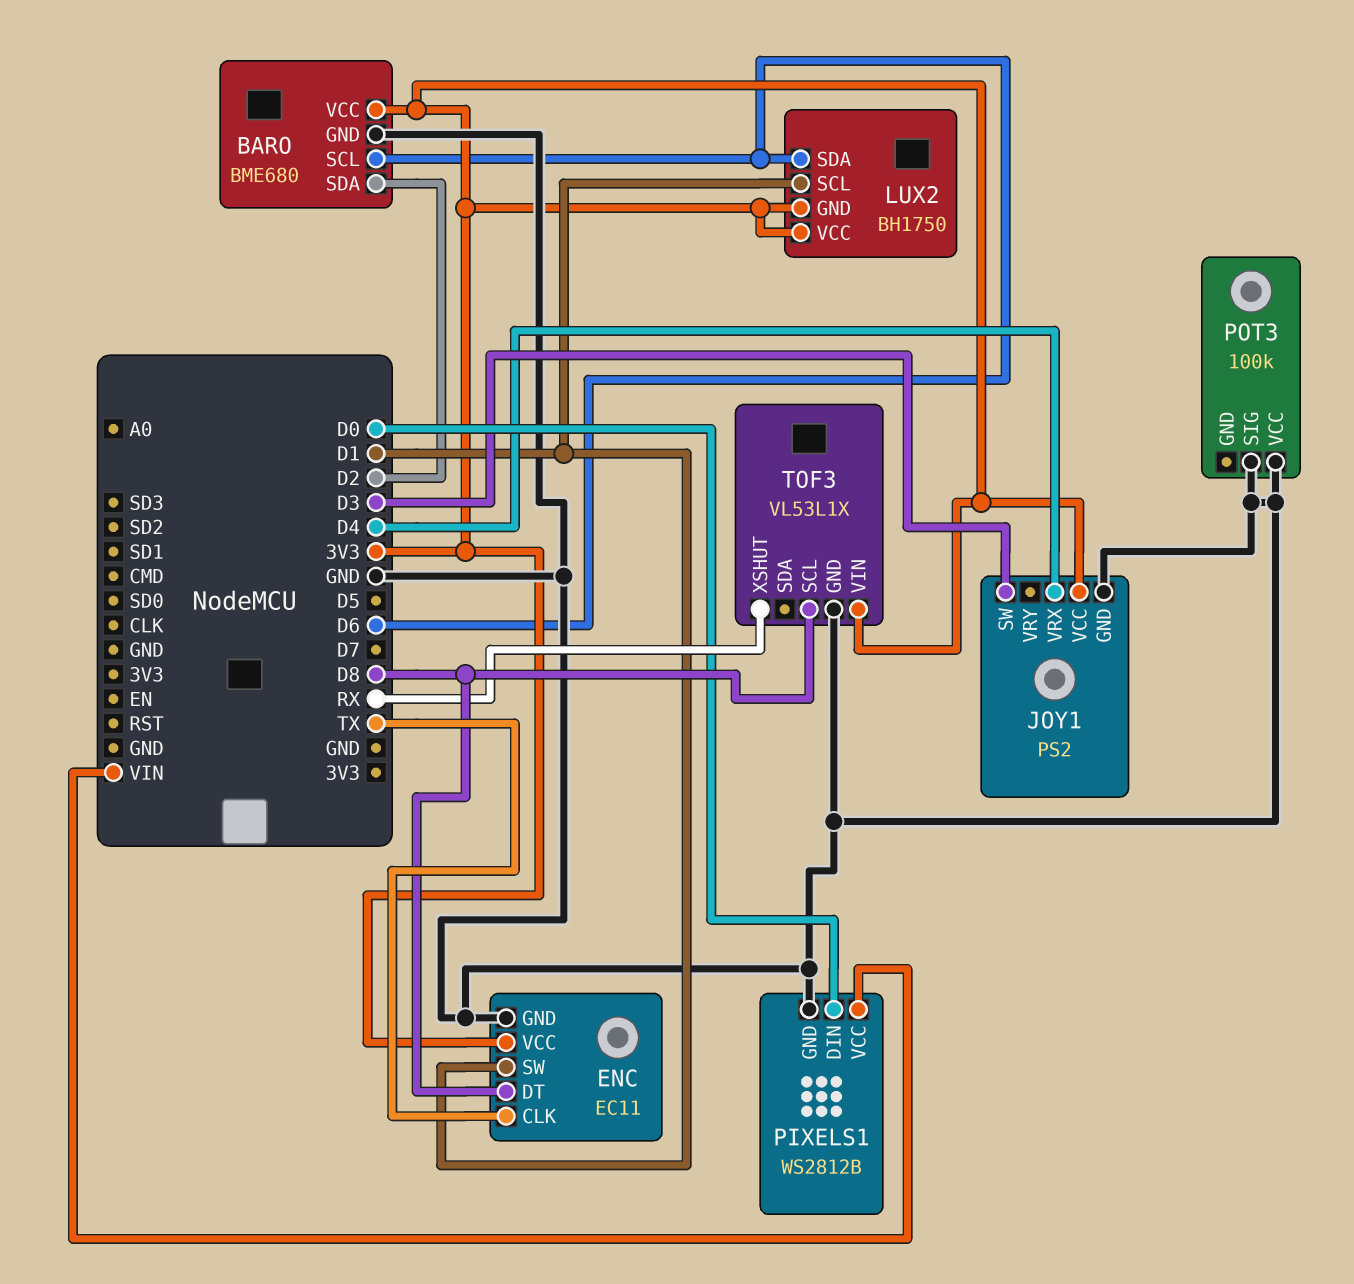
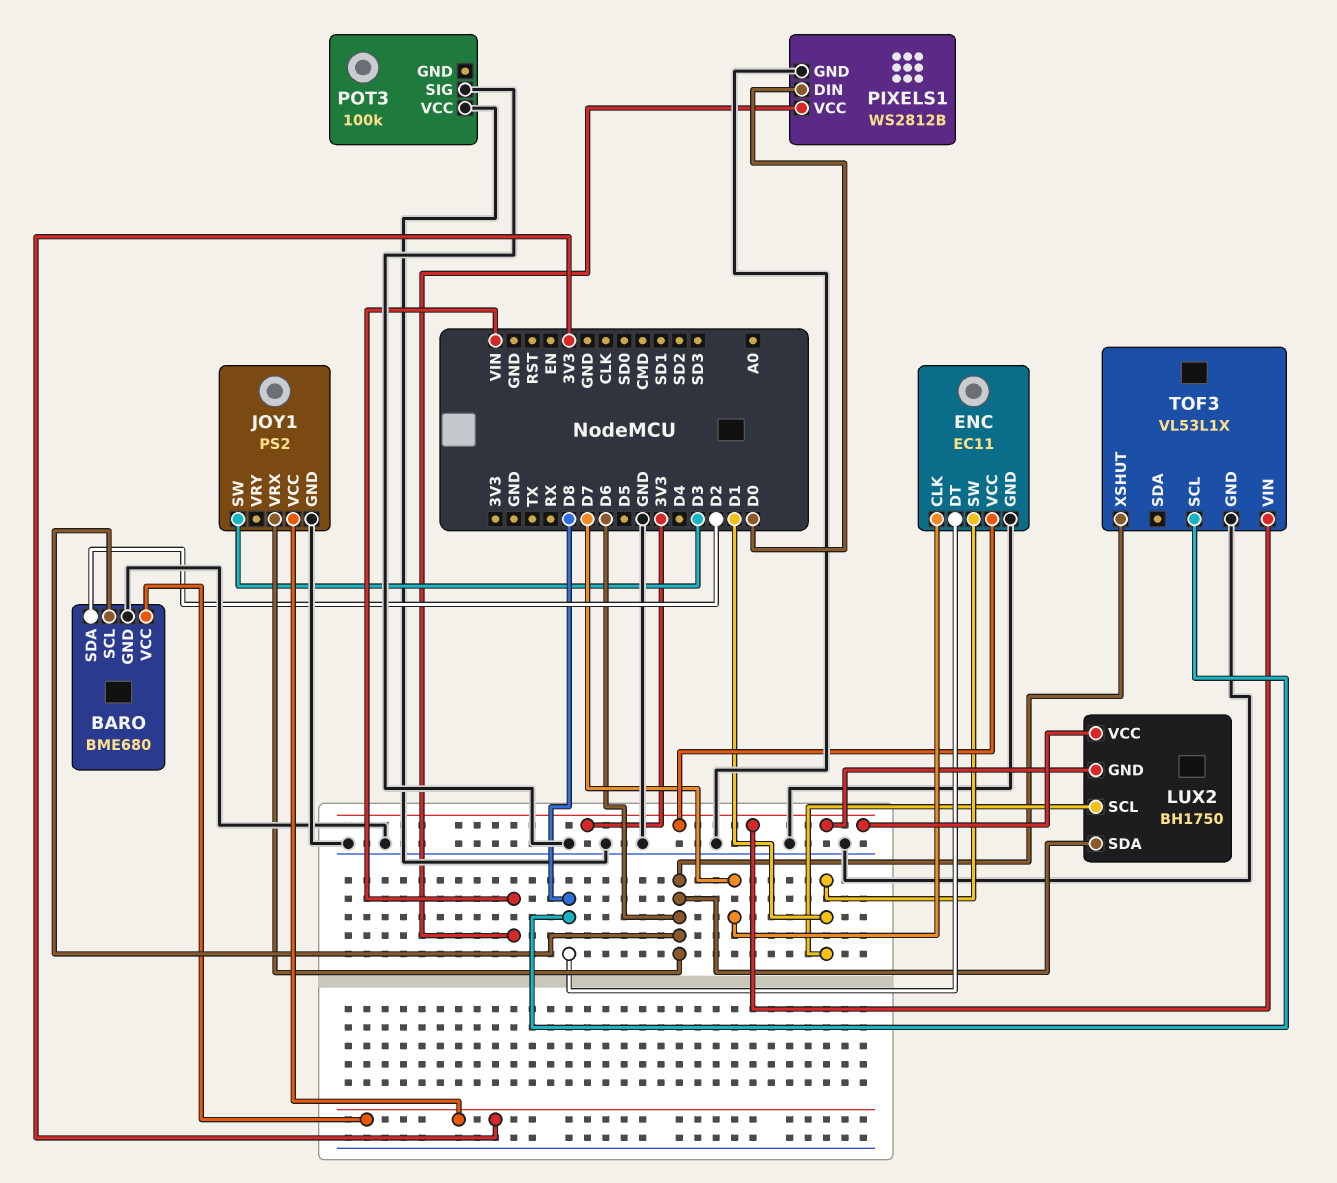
ENC pin CLK: TX -> D7
JOY1 pin VRX: D4 -> D6
TOF3 pin XSHUT: RX -> D6

